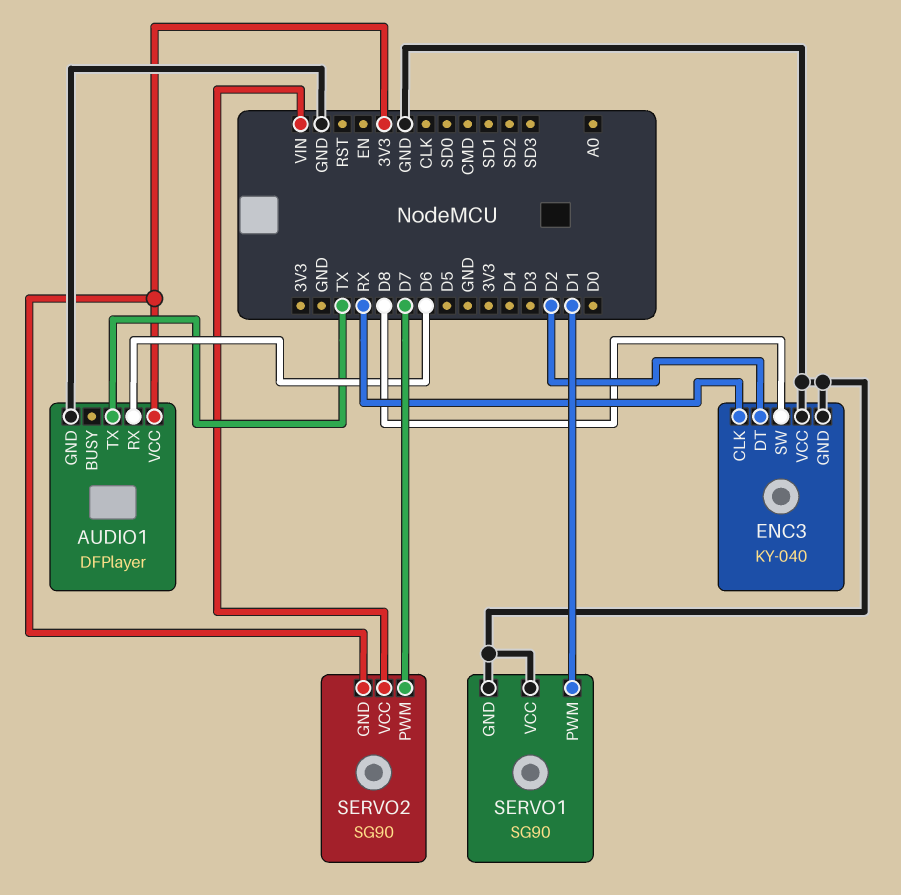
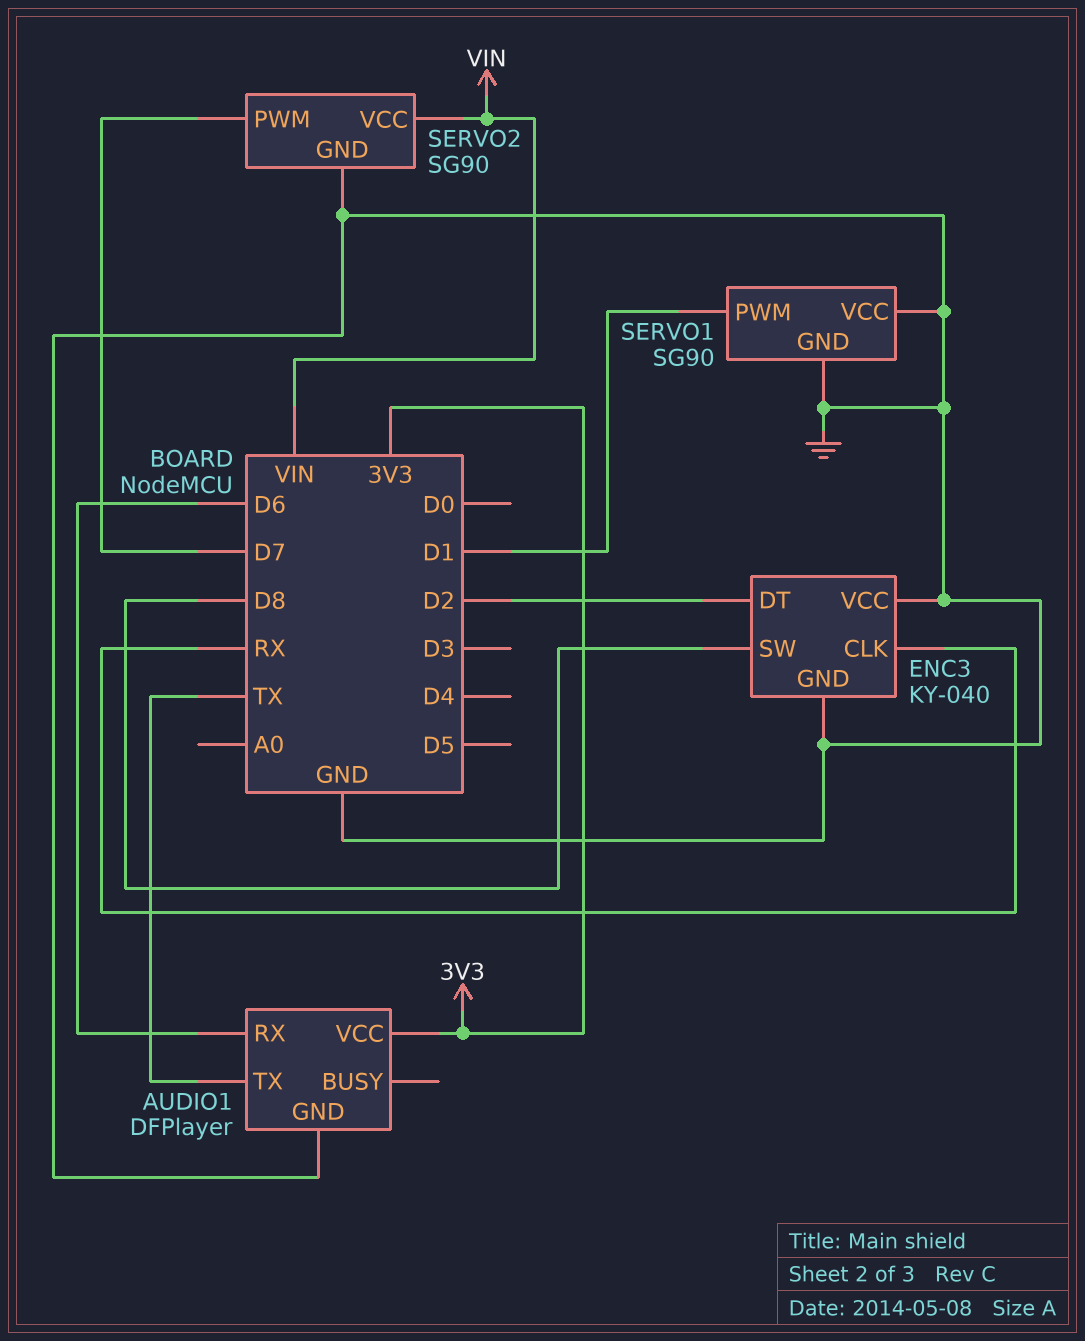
SERVO2 pin GND: 3V3 -> GND

